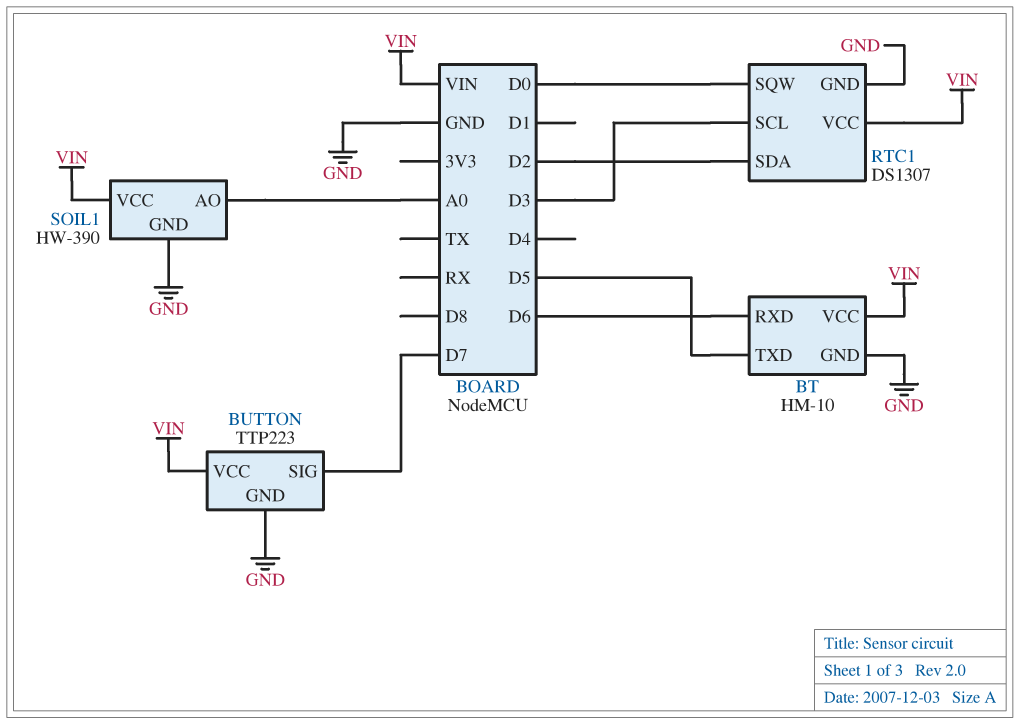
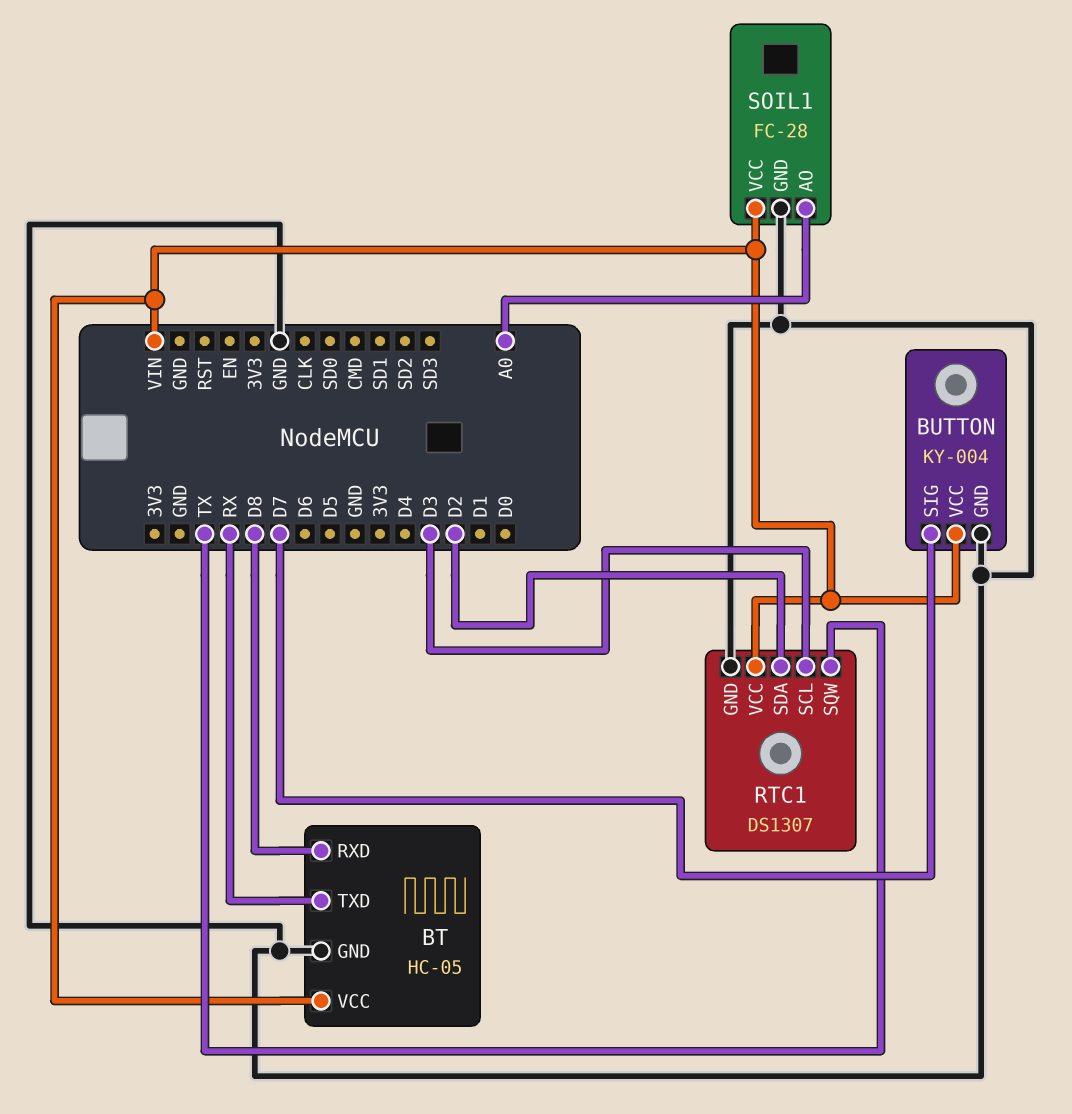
BT: HM-10 -> HC-05
BT pin RXD: D6 -> D8
BT pin TXD: D5 -> RX
BUTTON: TTP223 -> KY-004
RTC1 pin SQW: D0 -> TX
SOIL1: HW-390 -> FC-28

